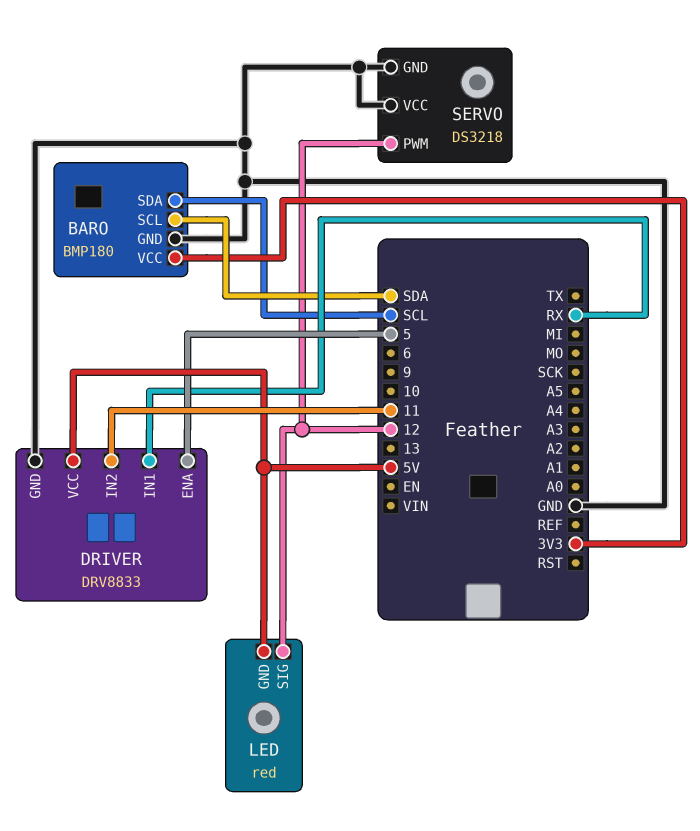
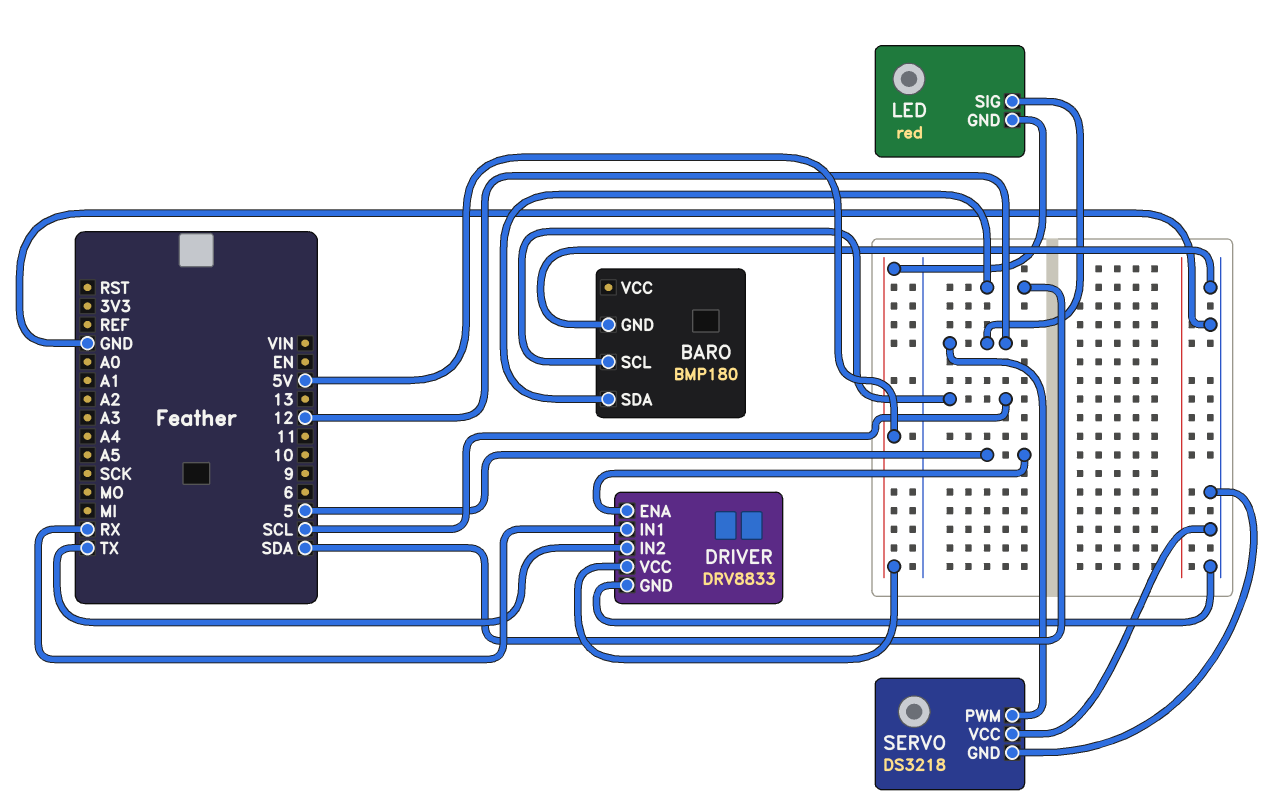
BARO pin SCL: SDA -> SCL
BARO pin SDA: SCL -> SDA
BARO pin VCC: 3V3 -> none
DRIVER pin IN2: 11 -> TX

